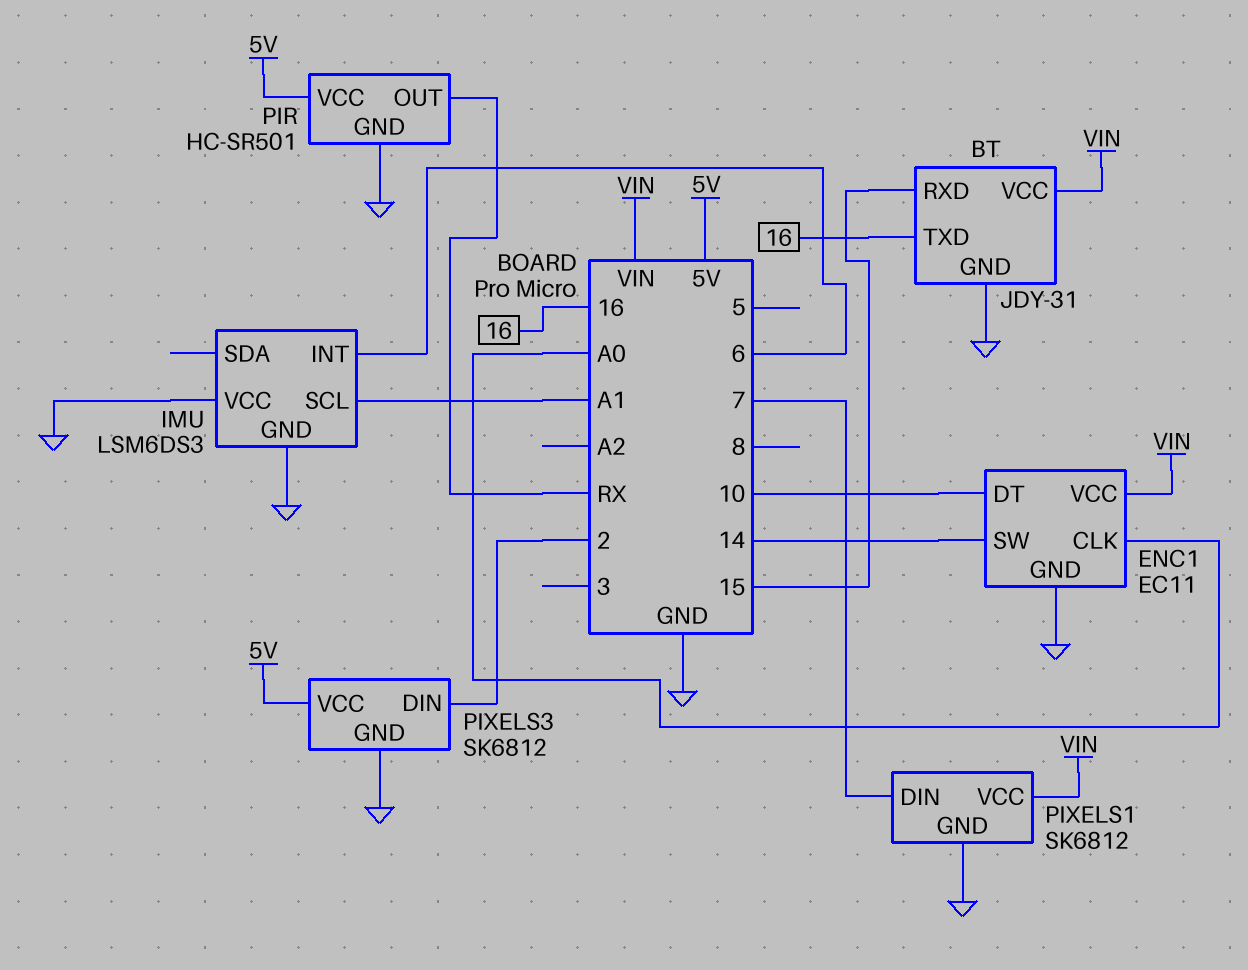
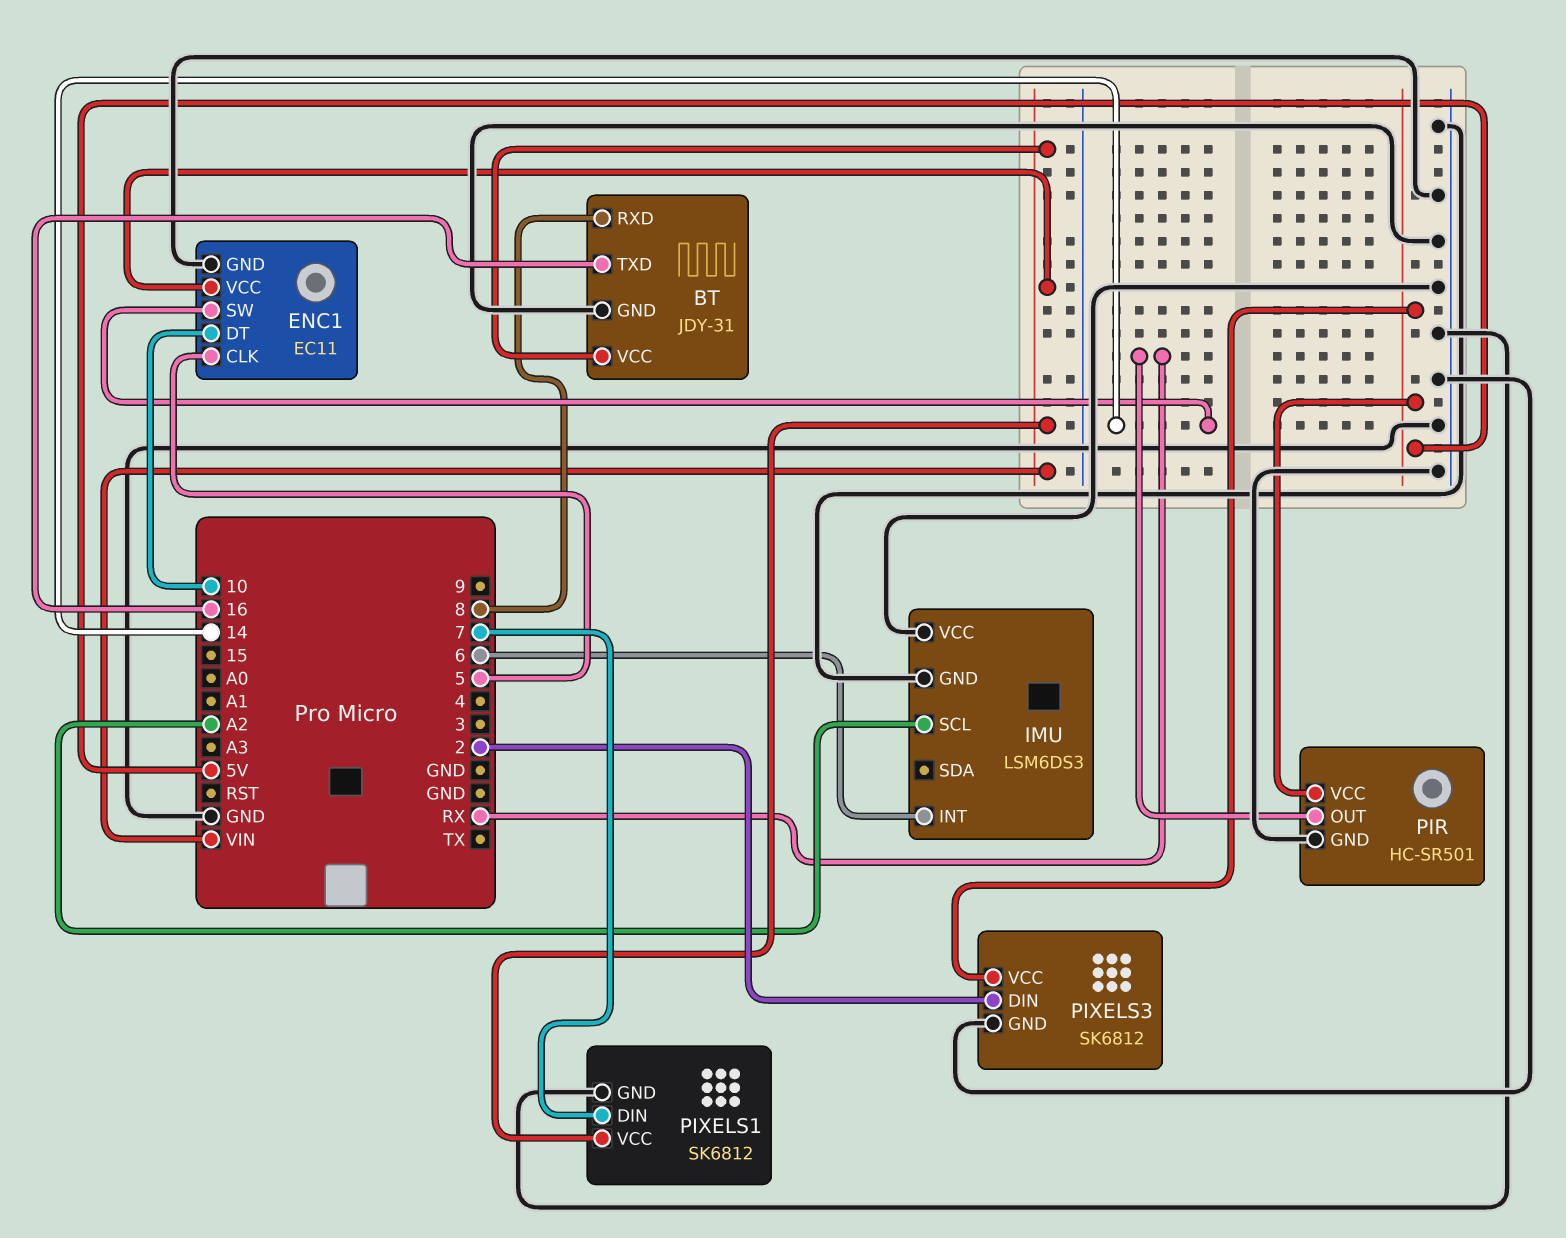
BT pin RXD: 15 -> 8
ENC1 pin CLK: A0 -> 5
IMU pin SCL: A1 -> A2

